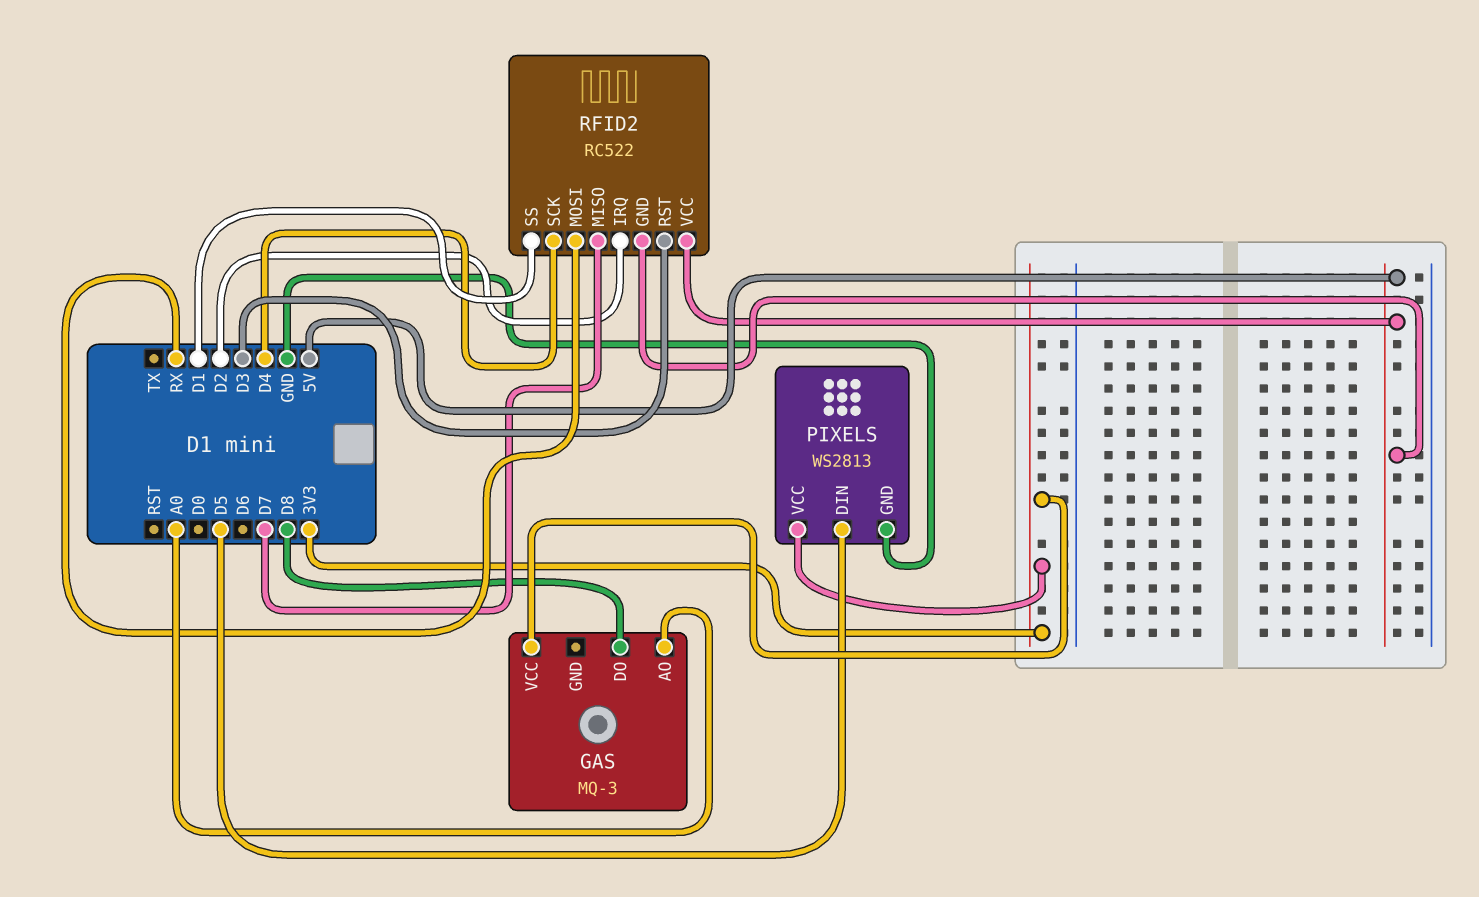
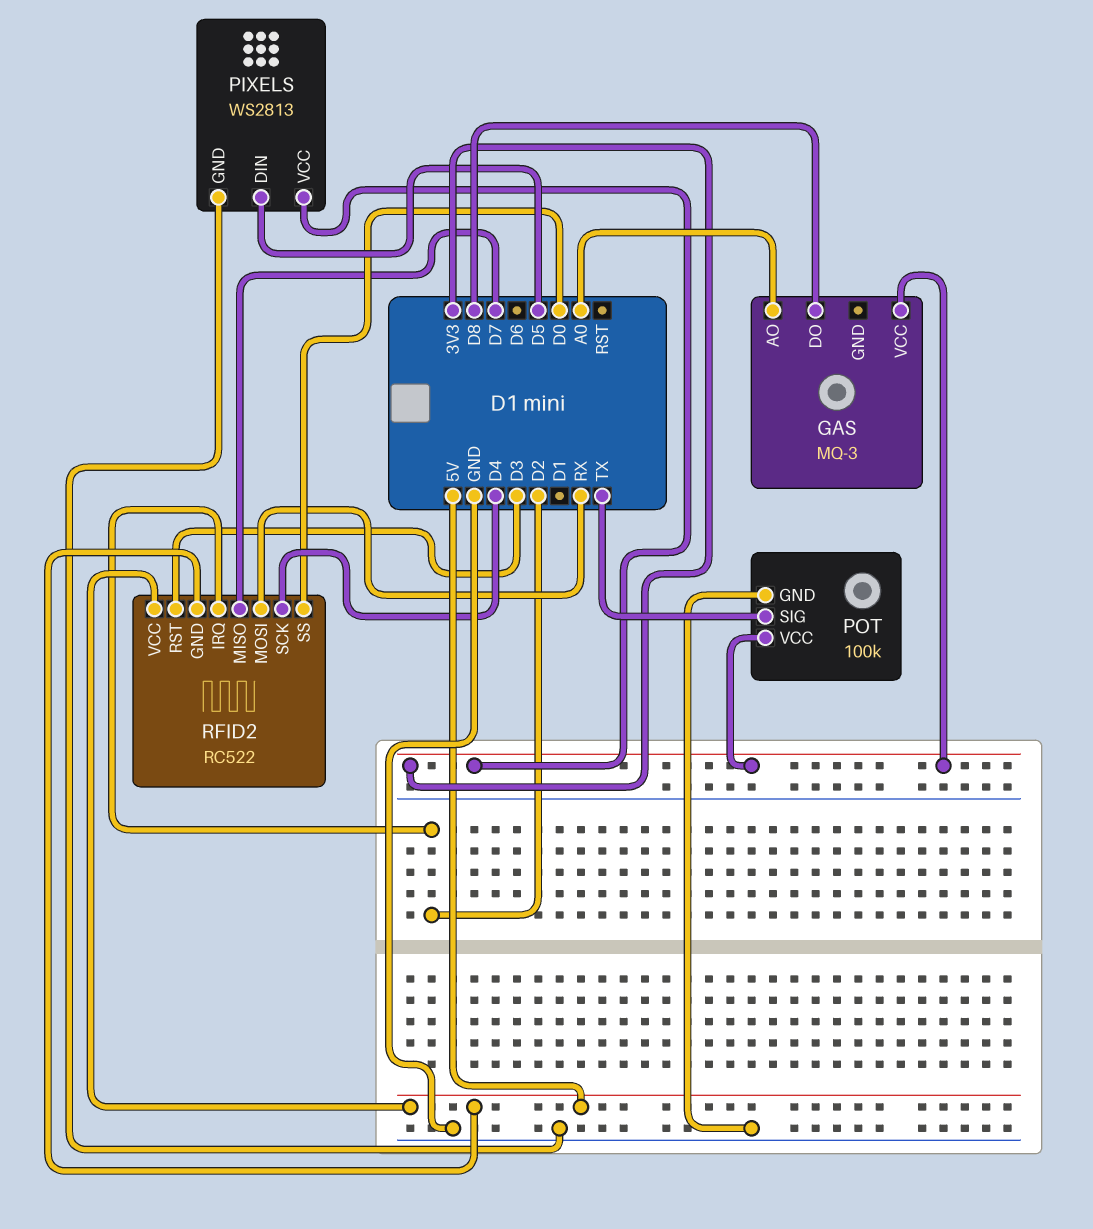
POT: none -> 100k
POT pin GND: none -> GND
POT pin SIG: none -> TX
POT pin VCC: none -> 3V3
RFID2 pin SS: D1 -> D0

